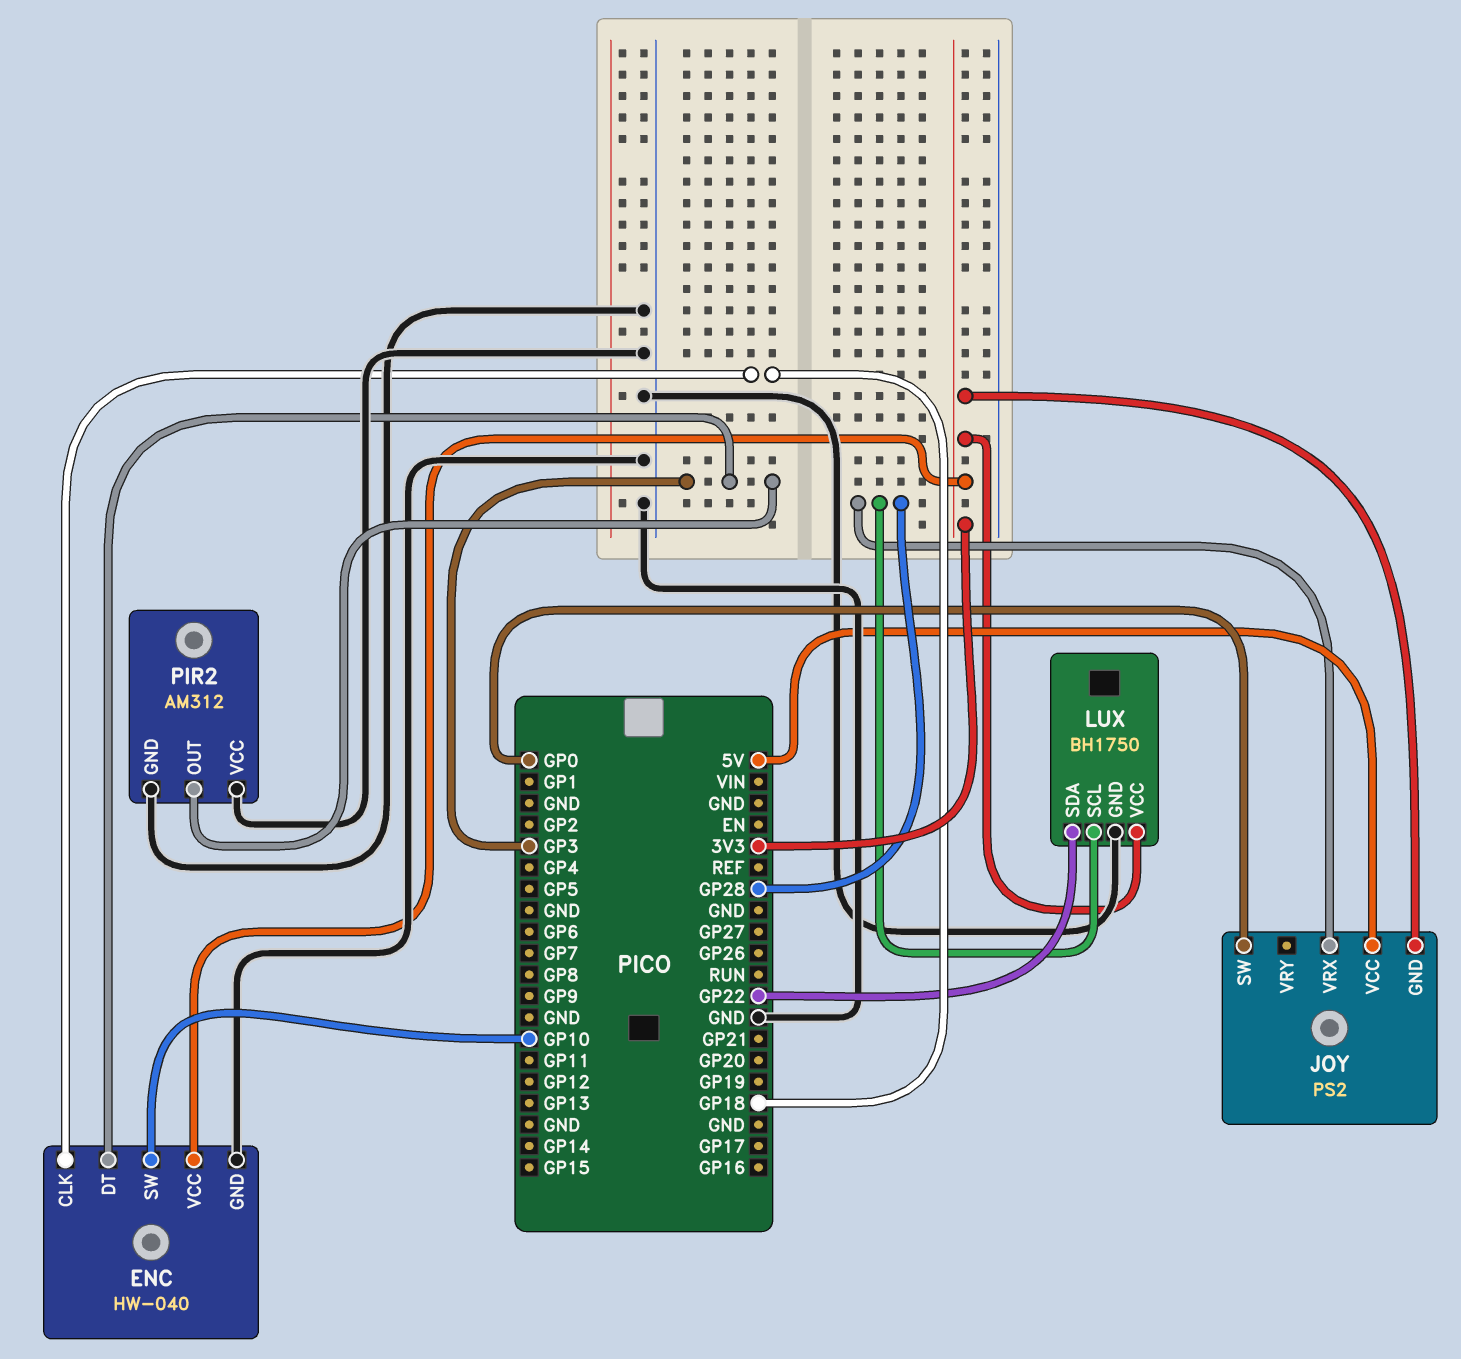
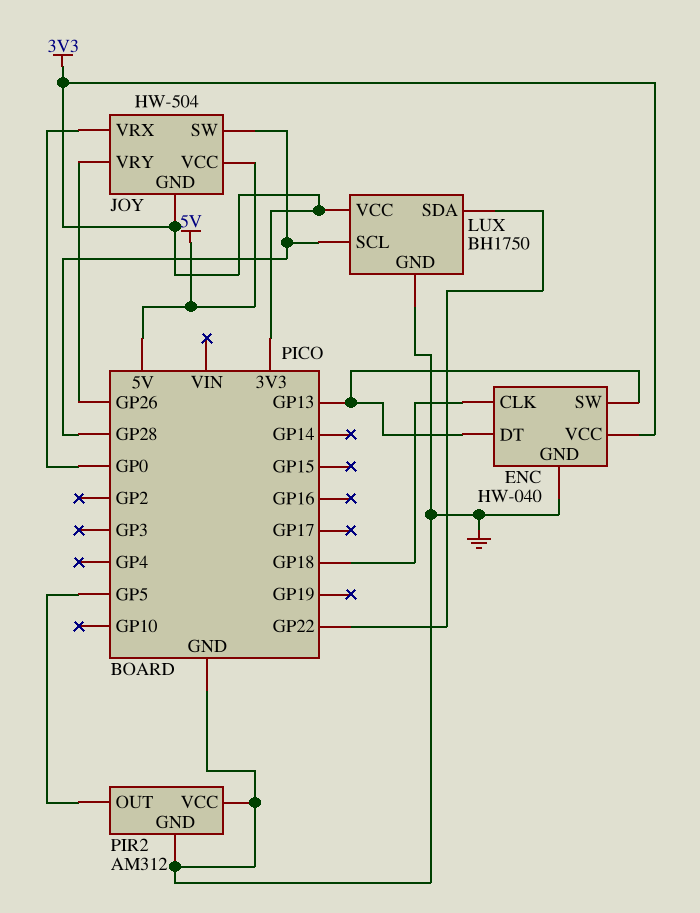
ENC pin DT: GP3 -> GP13
ENC pin SW: GP10 -> GP13
JOY: PS2 -> HW-504
JOY pin SW: GP0 -> GP28
JOY pin VRX: GP28 -> GP0
JOY pin VRY: none -> GP26
PIR2 pin OUT: GP3 -> GP5

